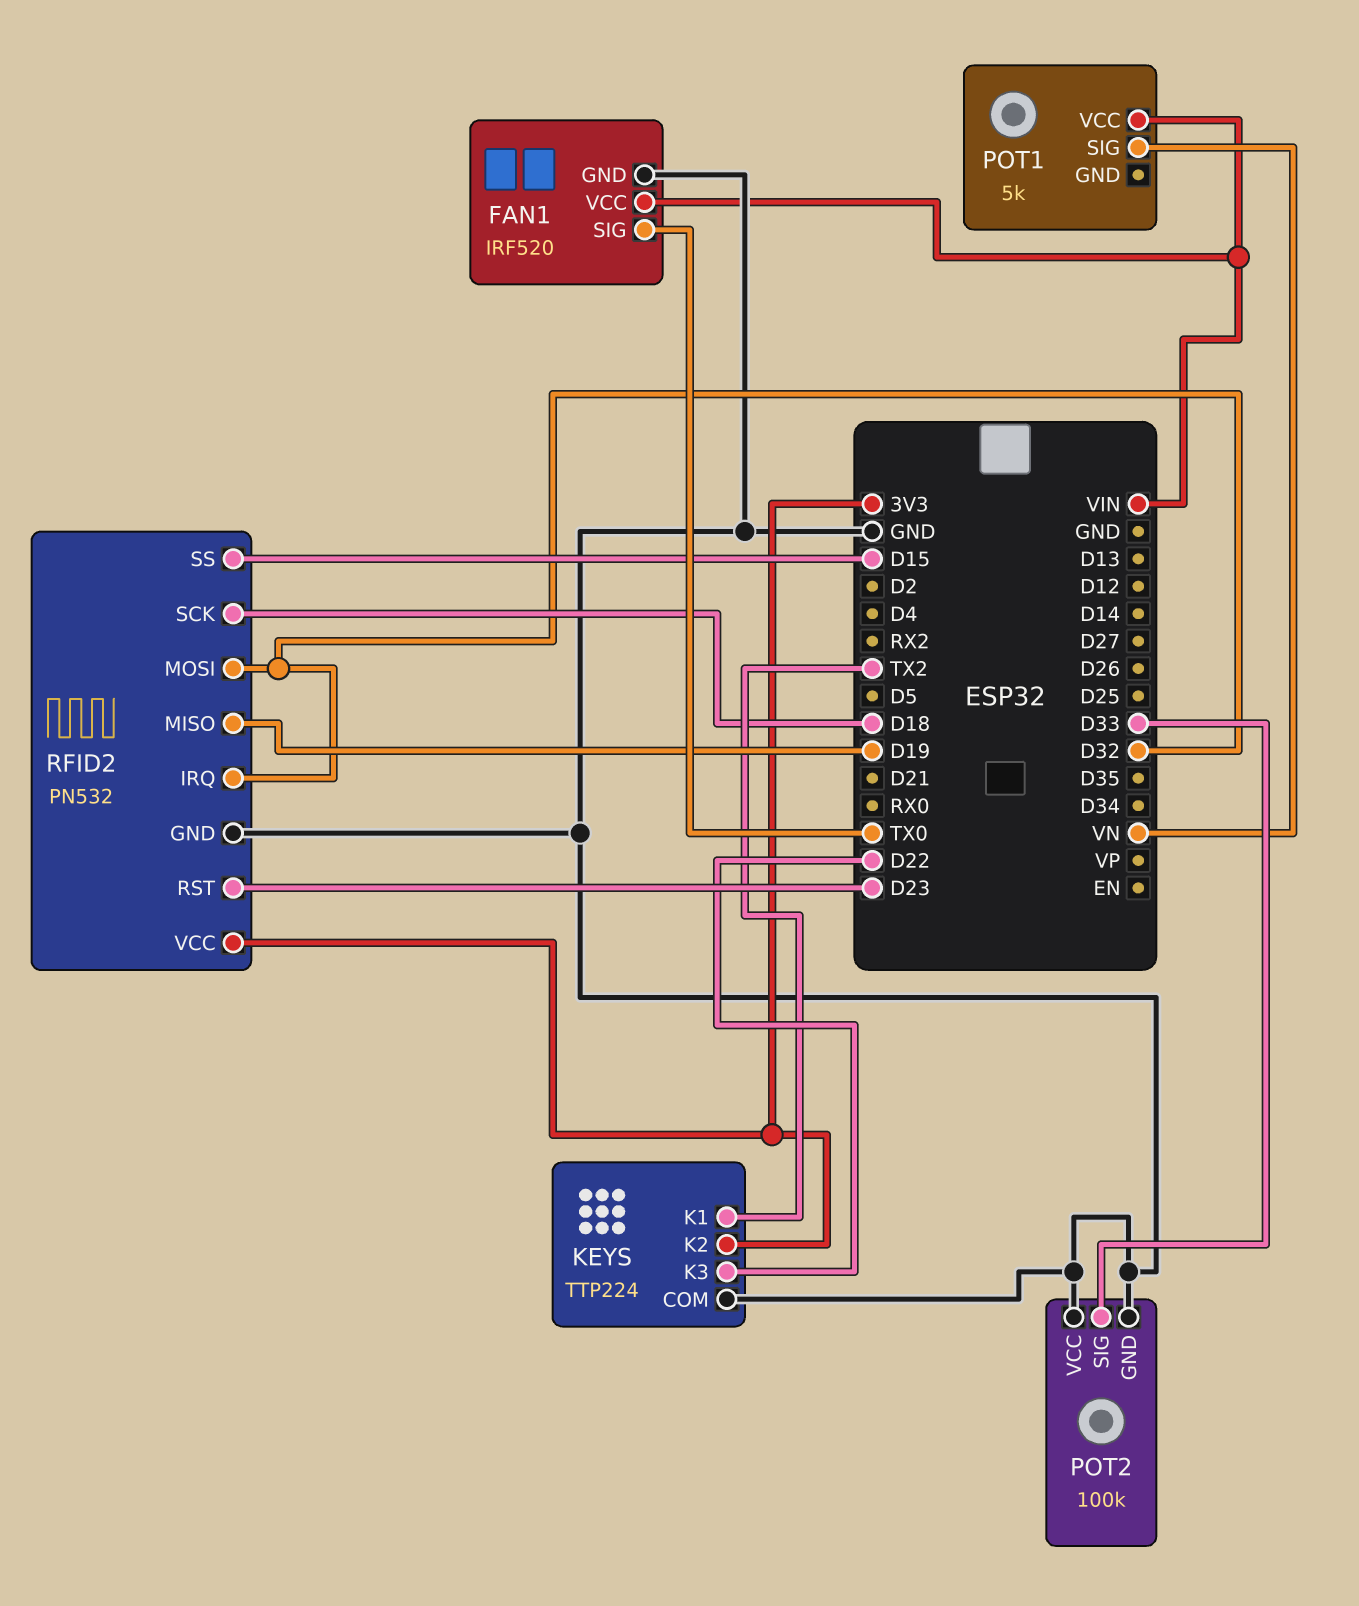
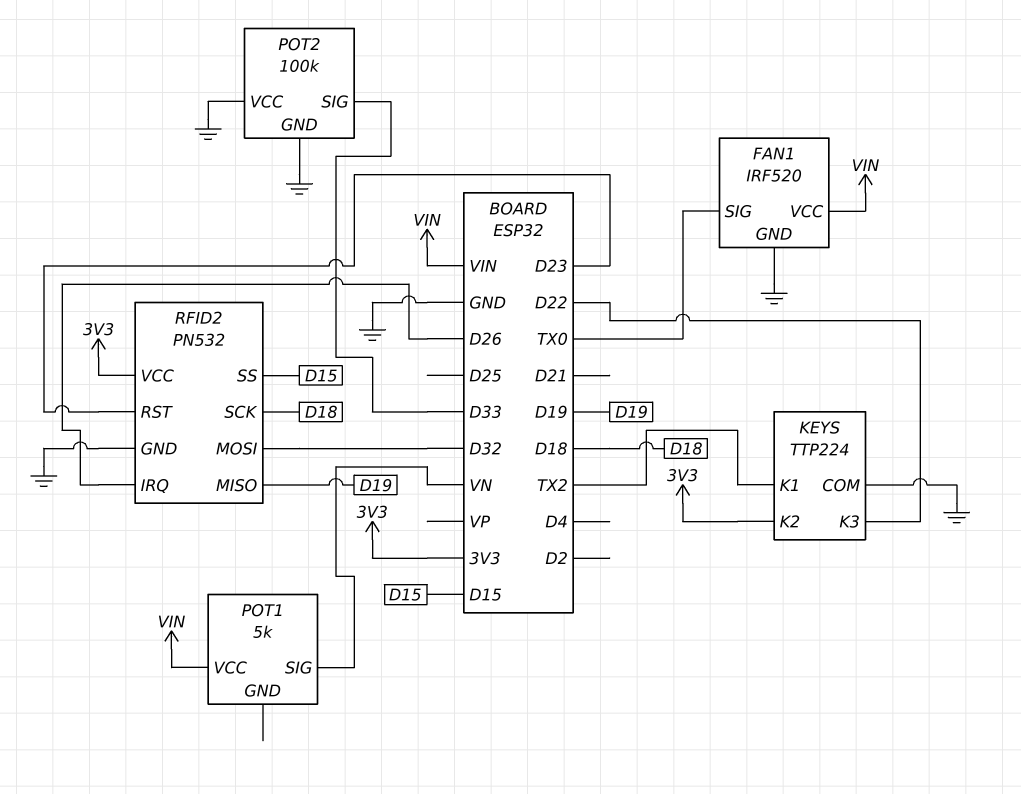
RFID2 pin IRQ: D32 -> D26

